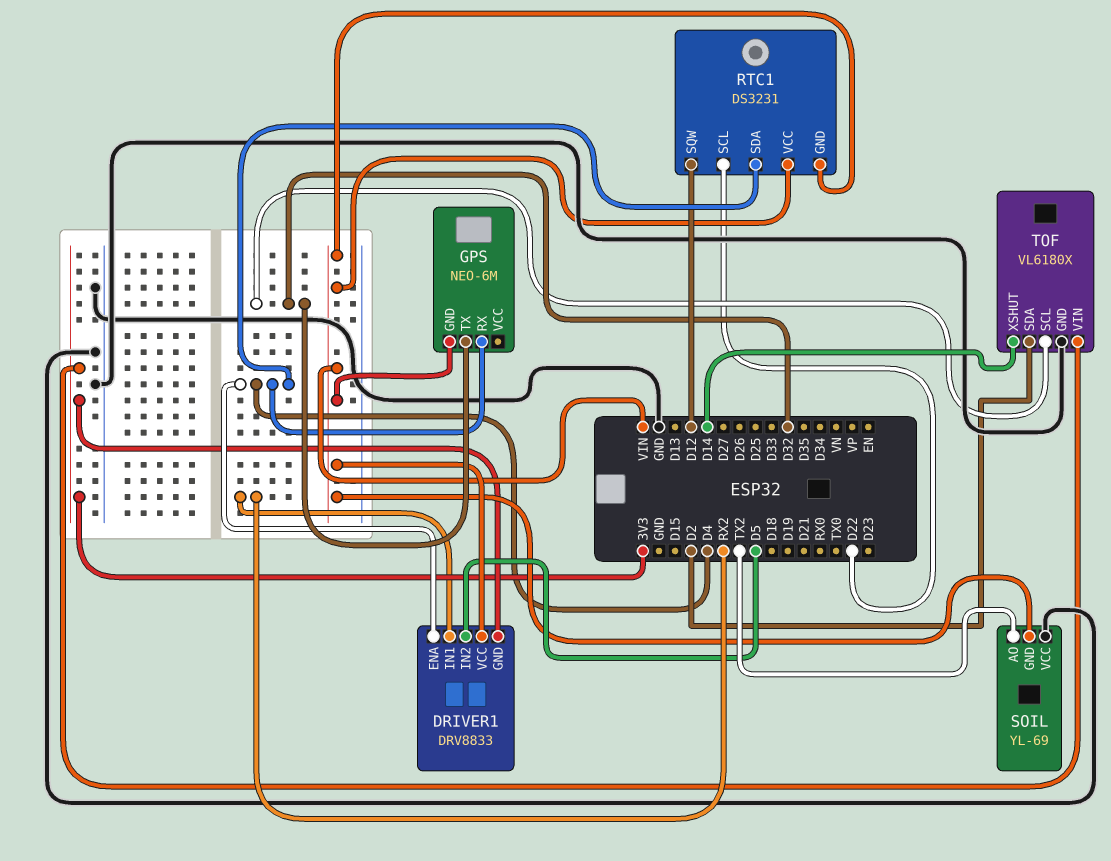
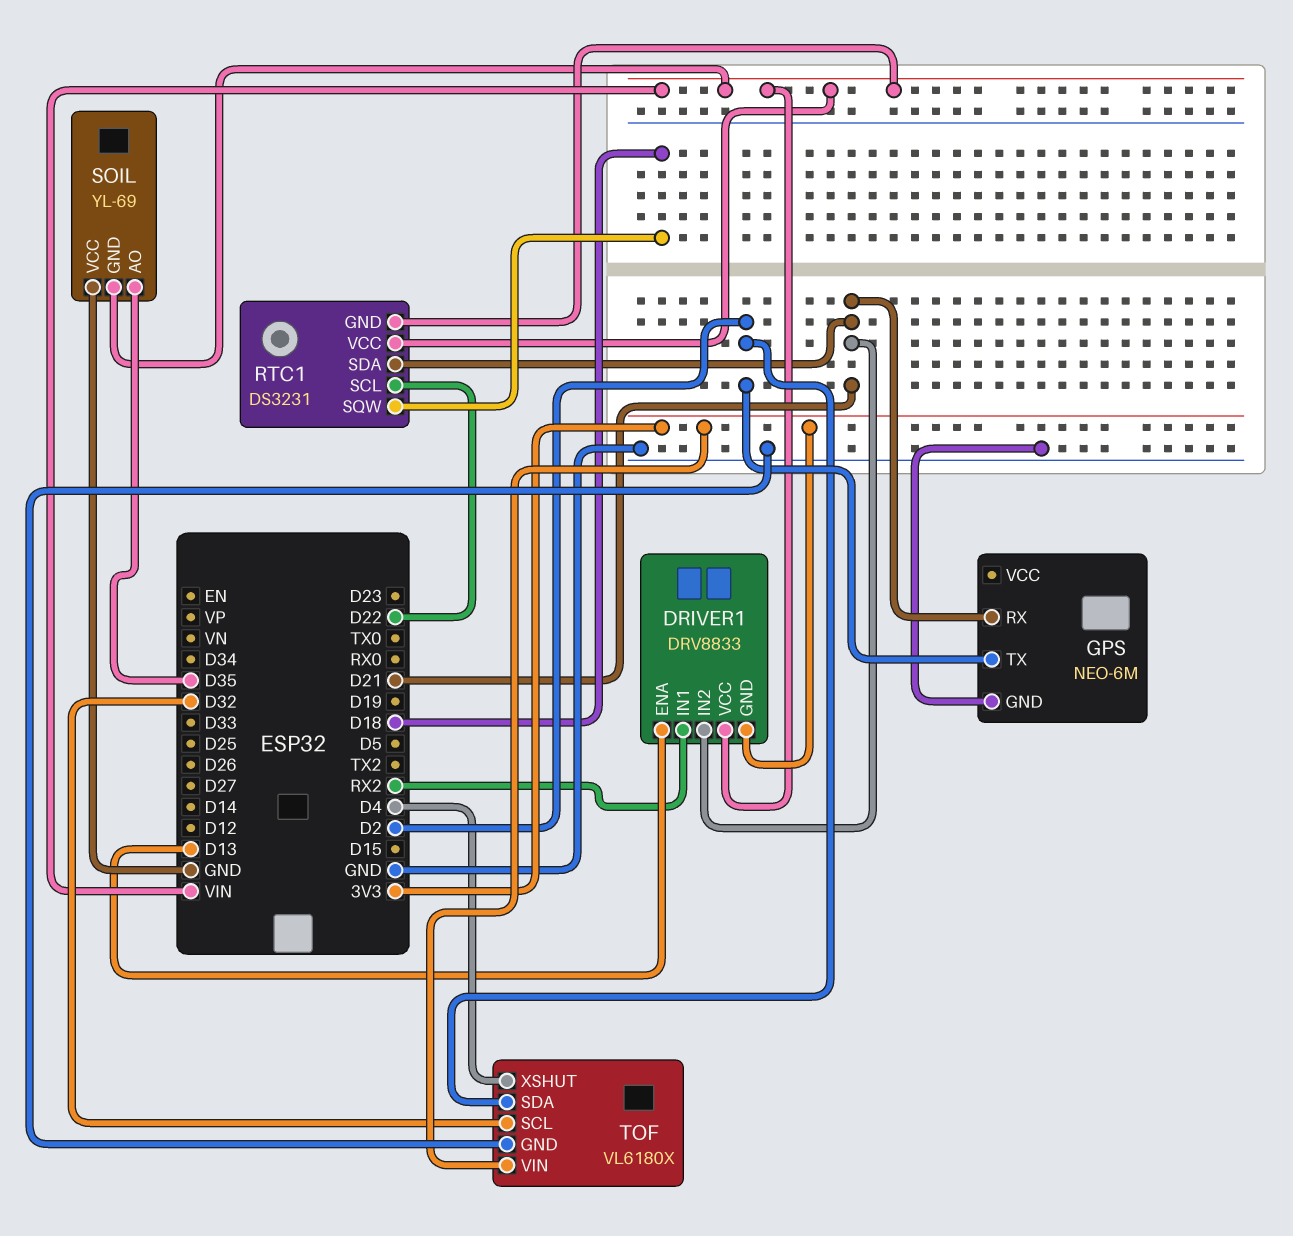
DRIVER1 pin ENA: D4 -> D13
DRIVER1 pin IN2: D5 -> D21
GPS pin GND: VIN -> GND
GPS pin RX: D4 -> D21
GPS pin TX: D32 -> D2
RTC1 pin SDA: D4 -> D21
RTC1 pin SQW: D12 -> D18
SOIL pin AO: TX2 -> D35
TOF pin XSHUT: D14 -> D4

